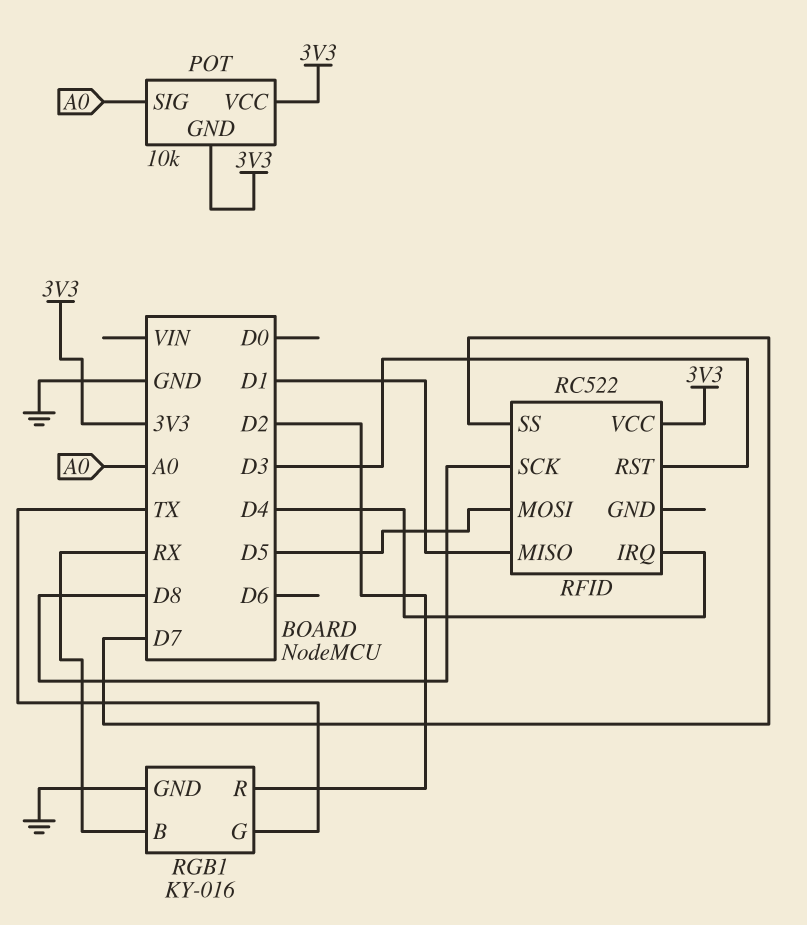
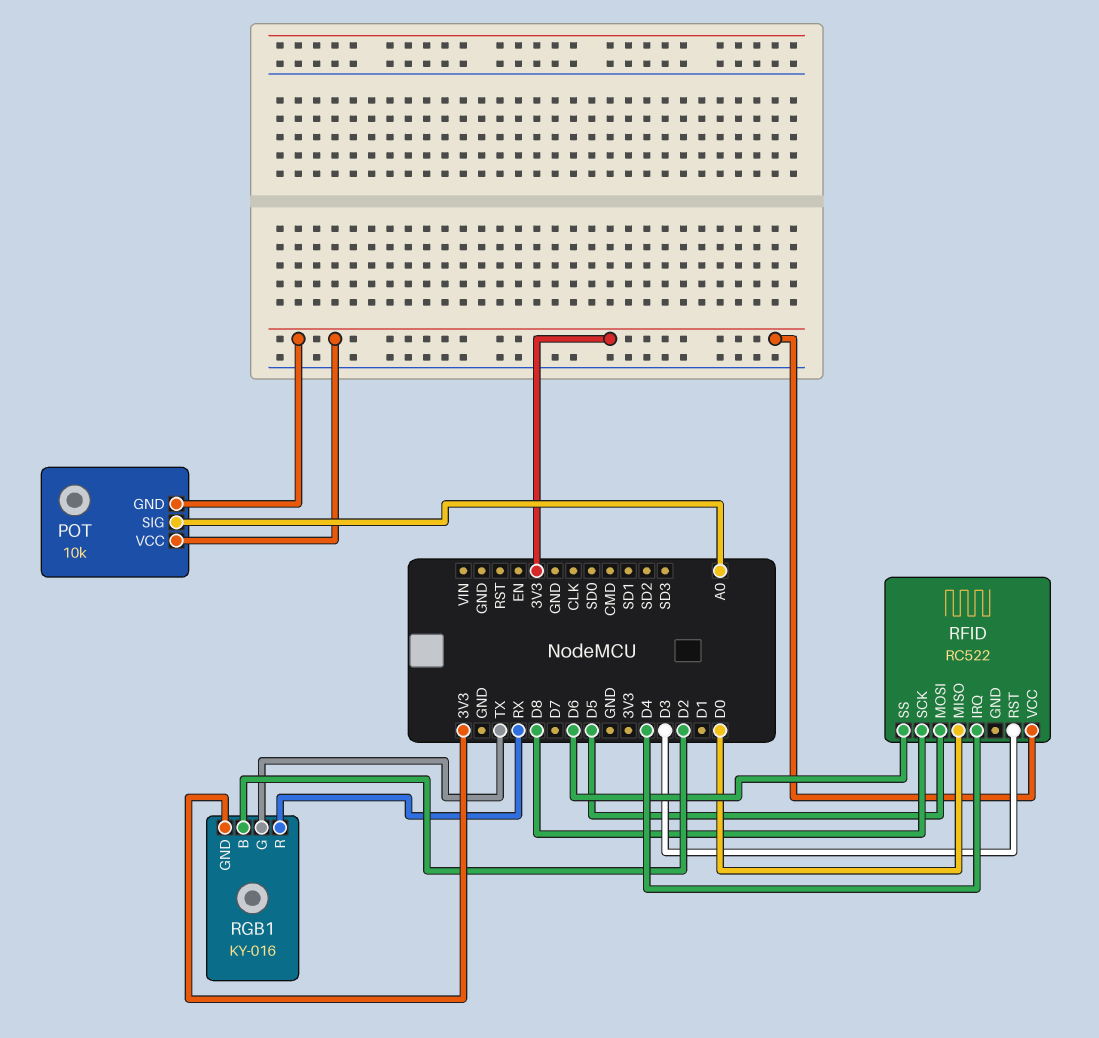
RFID pin MISO: D1 -> D0
RFID pin SS: D7 -> D6
RGB1 pin B: RX -> D2
RGB1 pin GND: GND -> 3V3
RGB1 pin R: D2 -> RX

